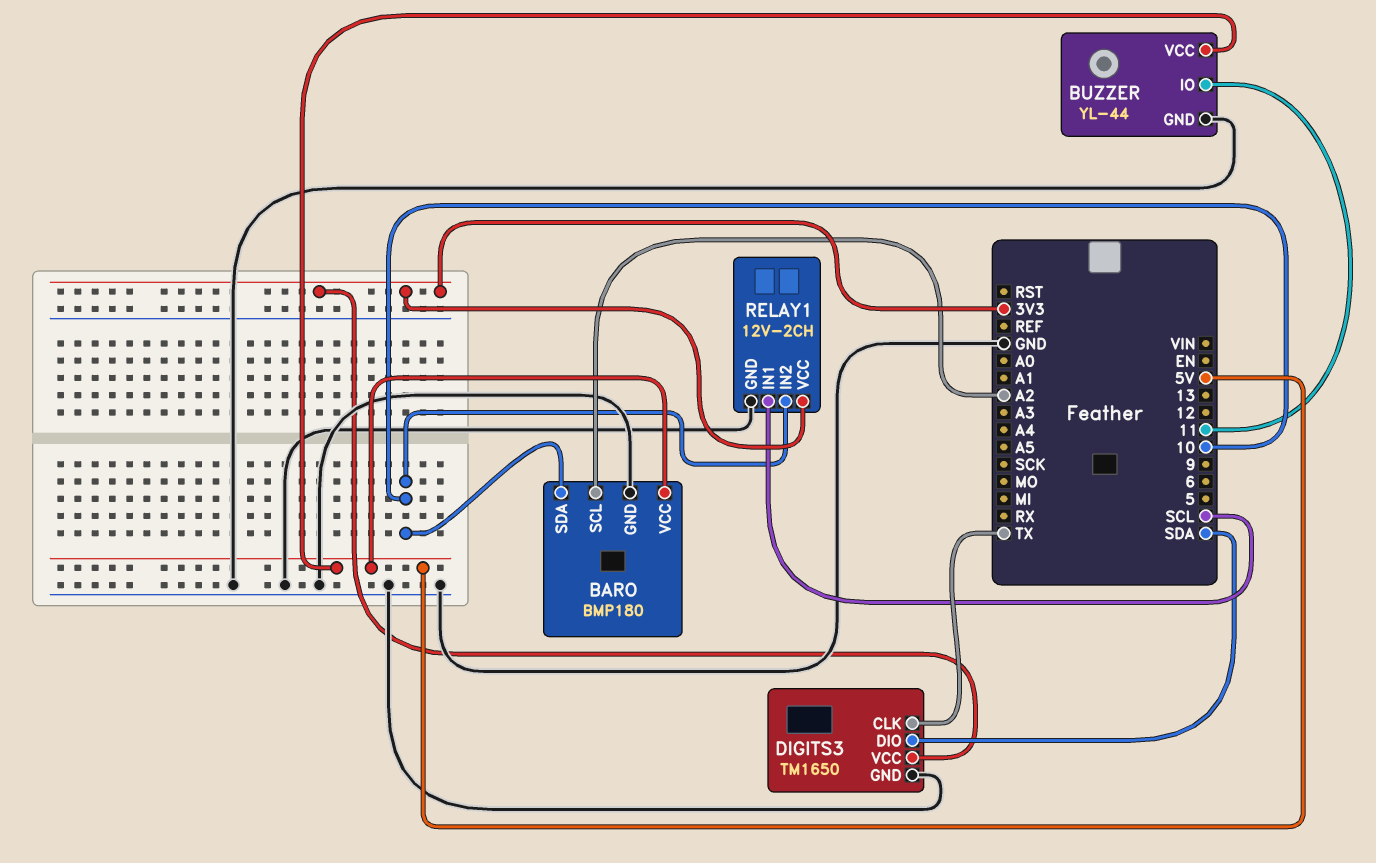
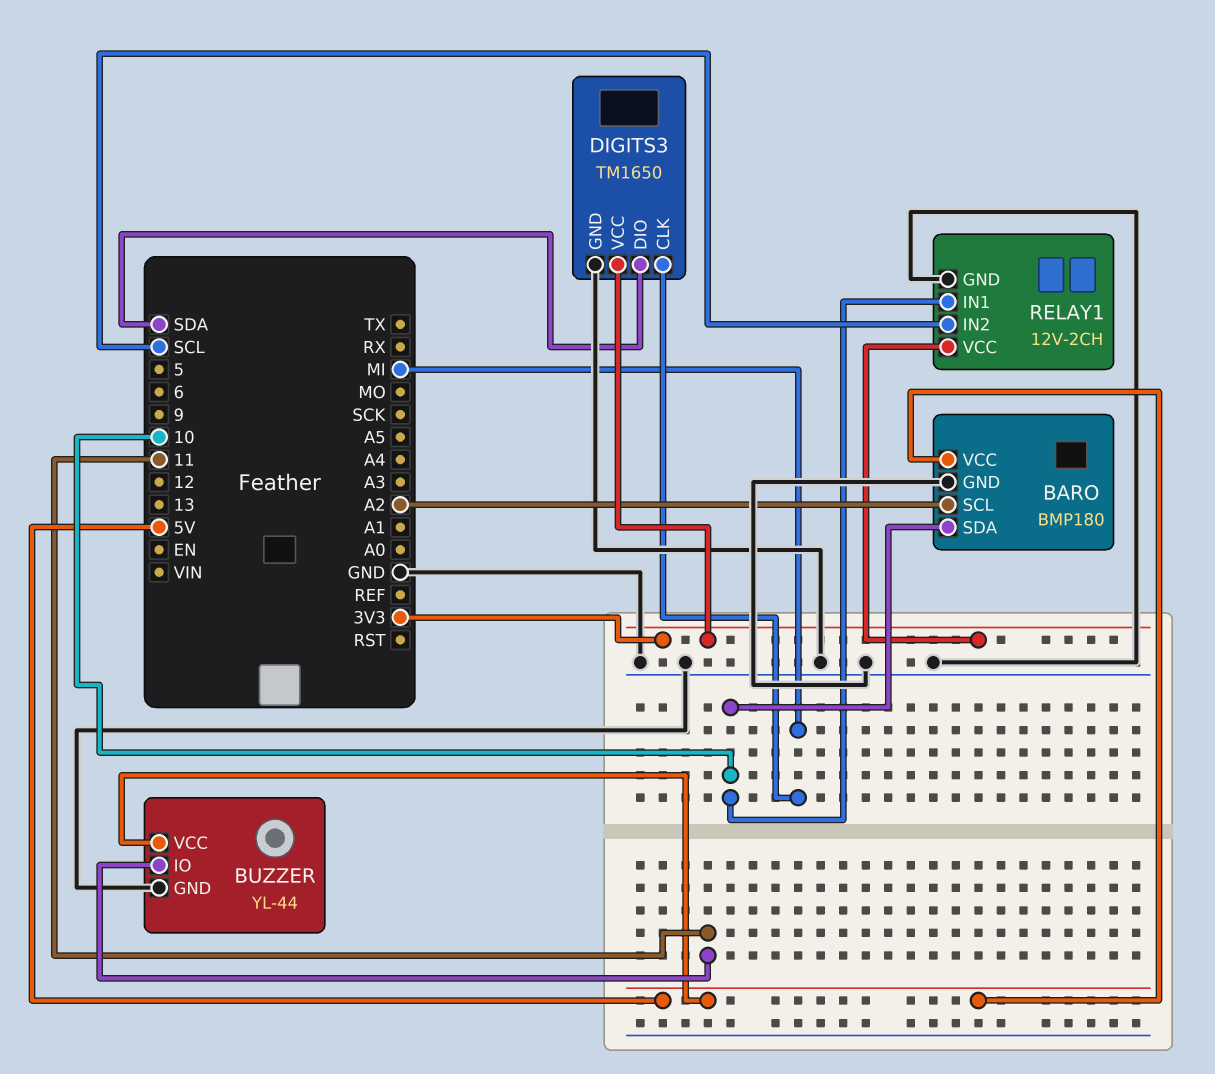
DIGITS3 pin CLK: TX -> MI
RELAY1 pin IN1: SCL -> 10
RELAY1 pin IN2: 10 -> SCL

